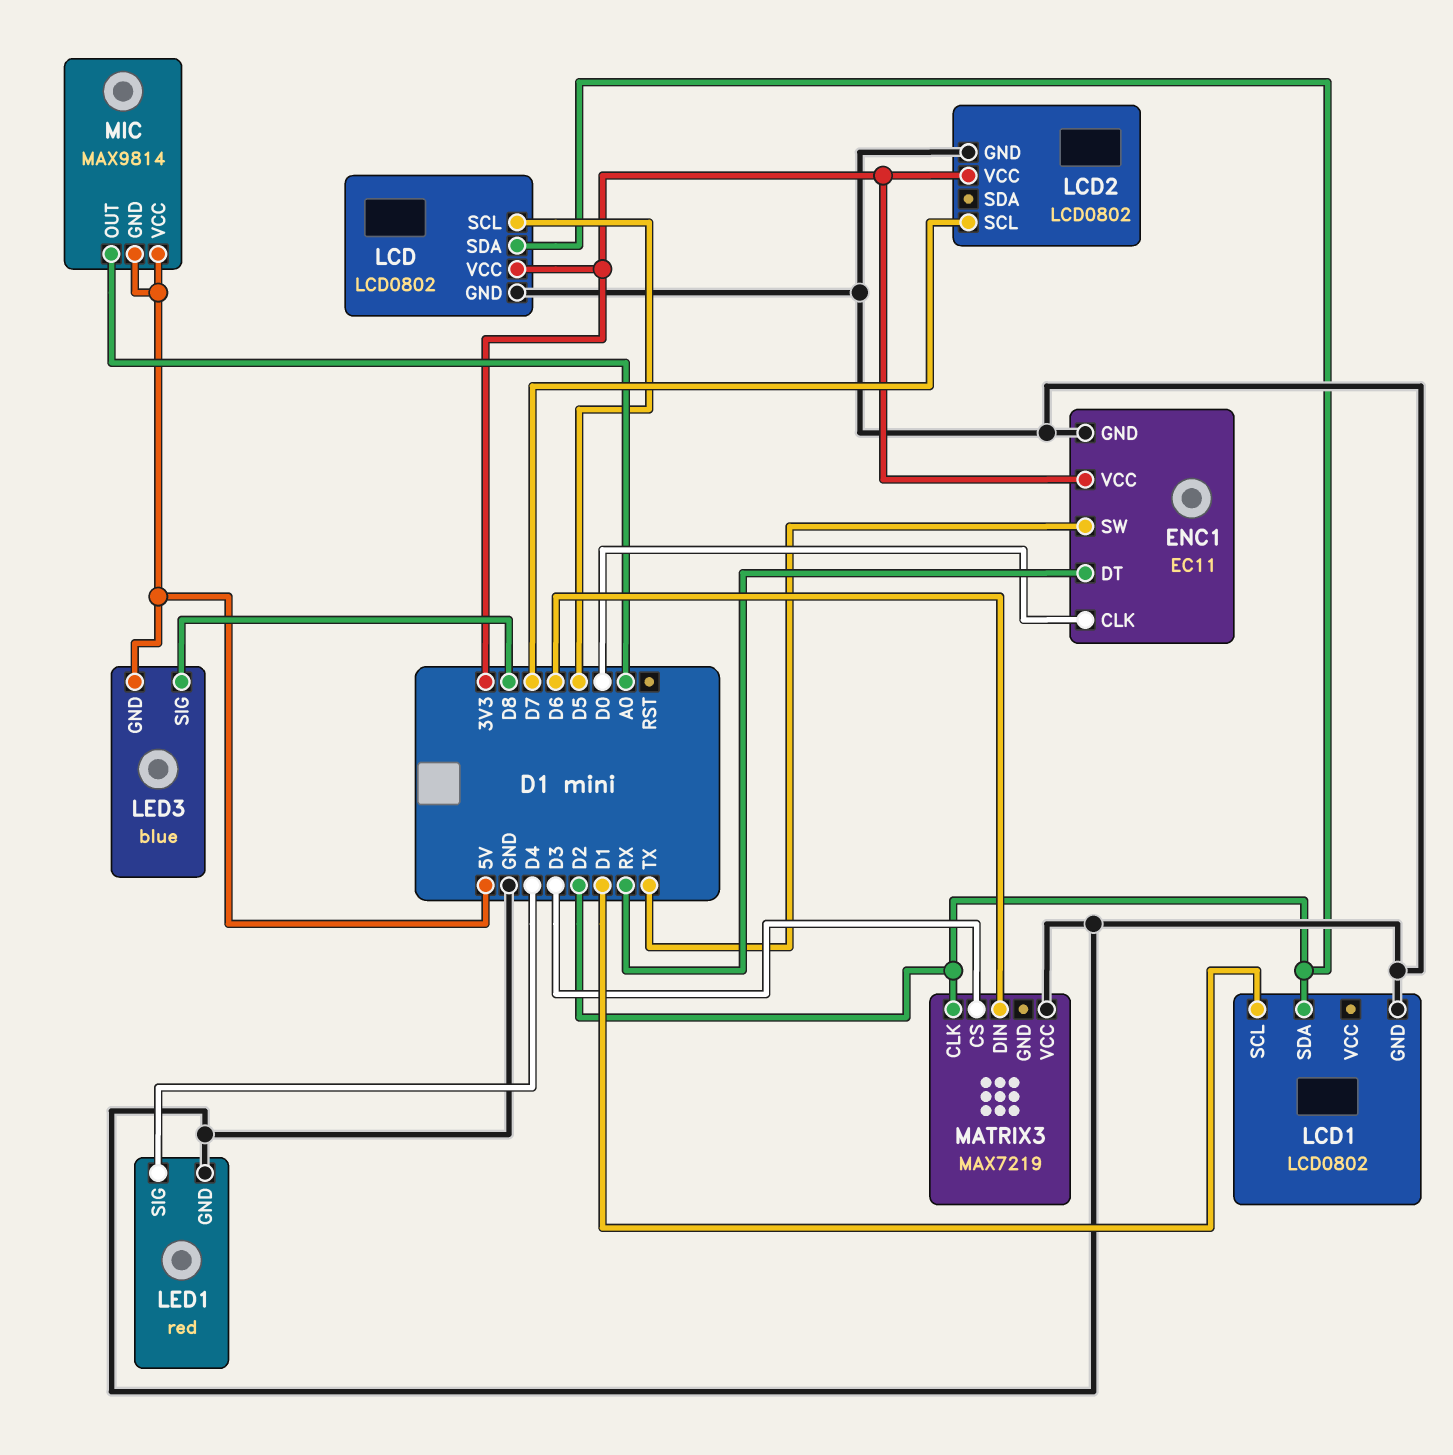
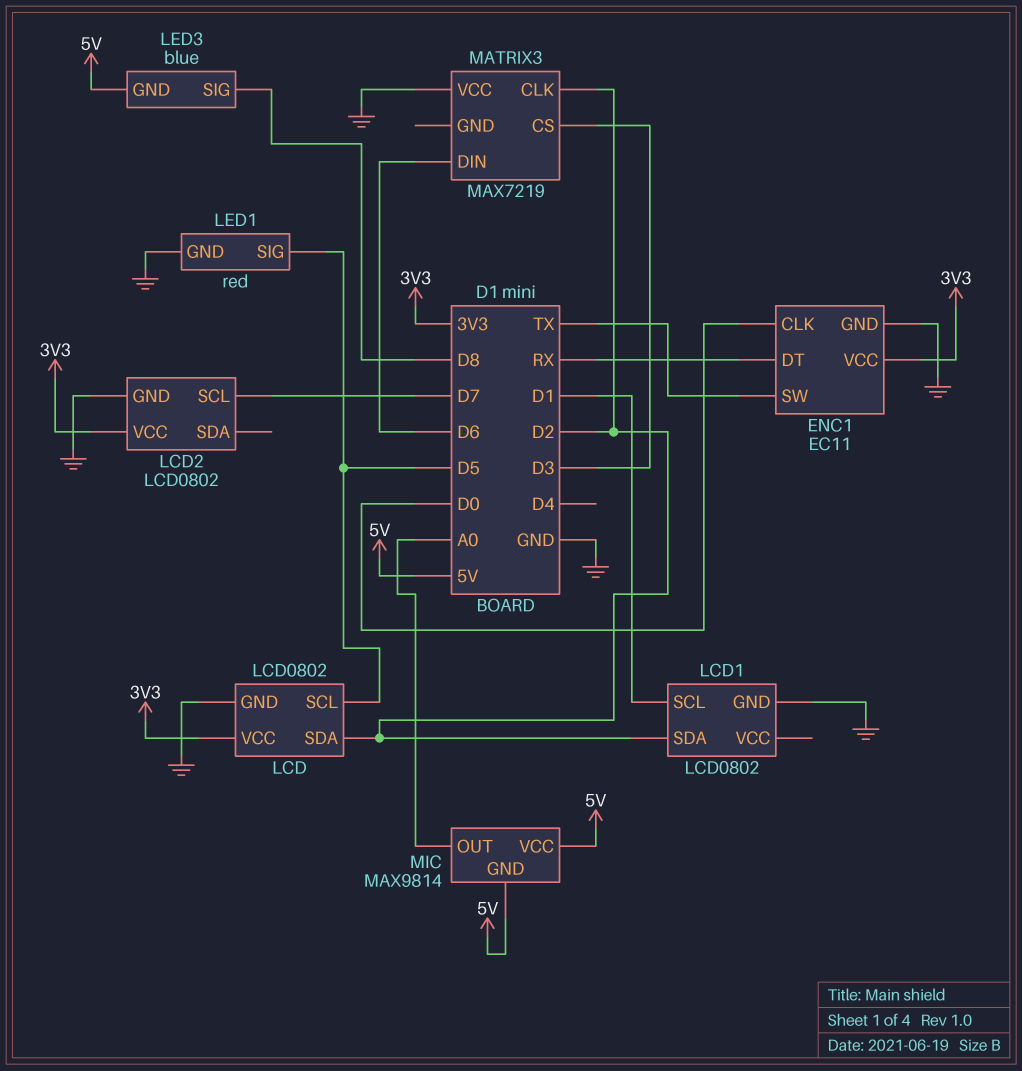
LED1 pin SIG: D4 -> D5

